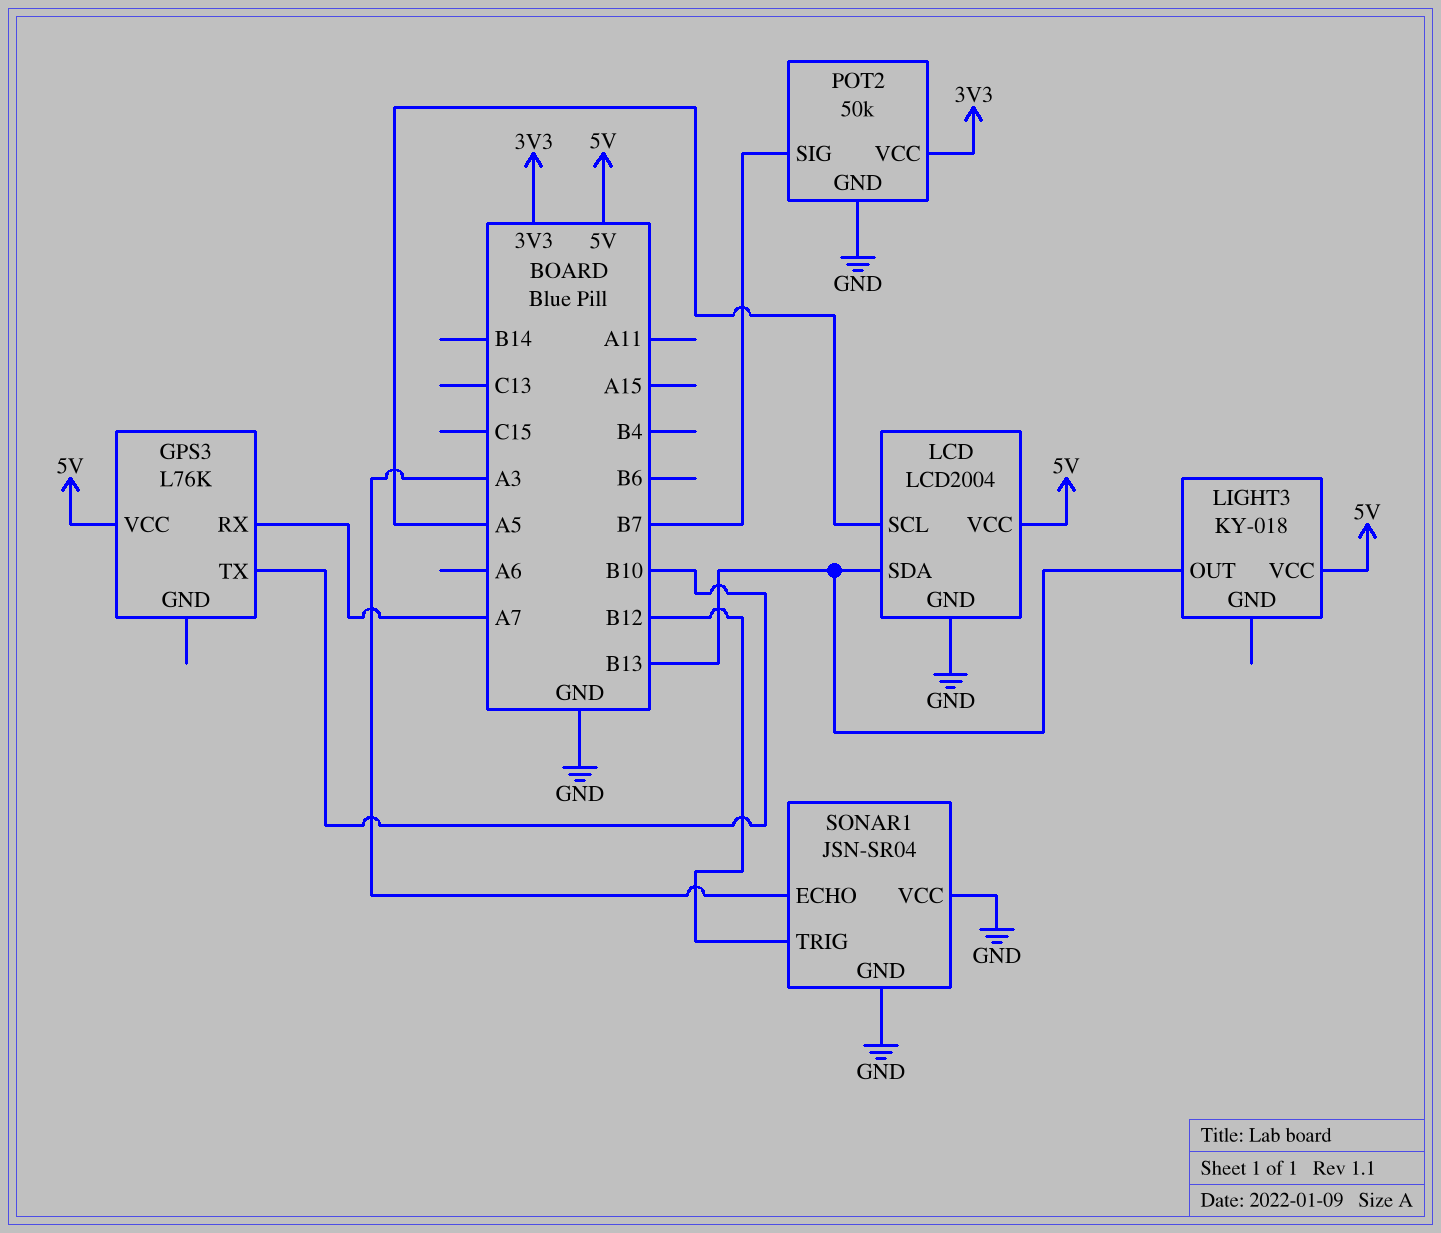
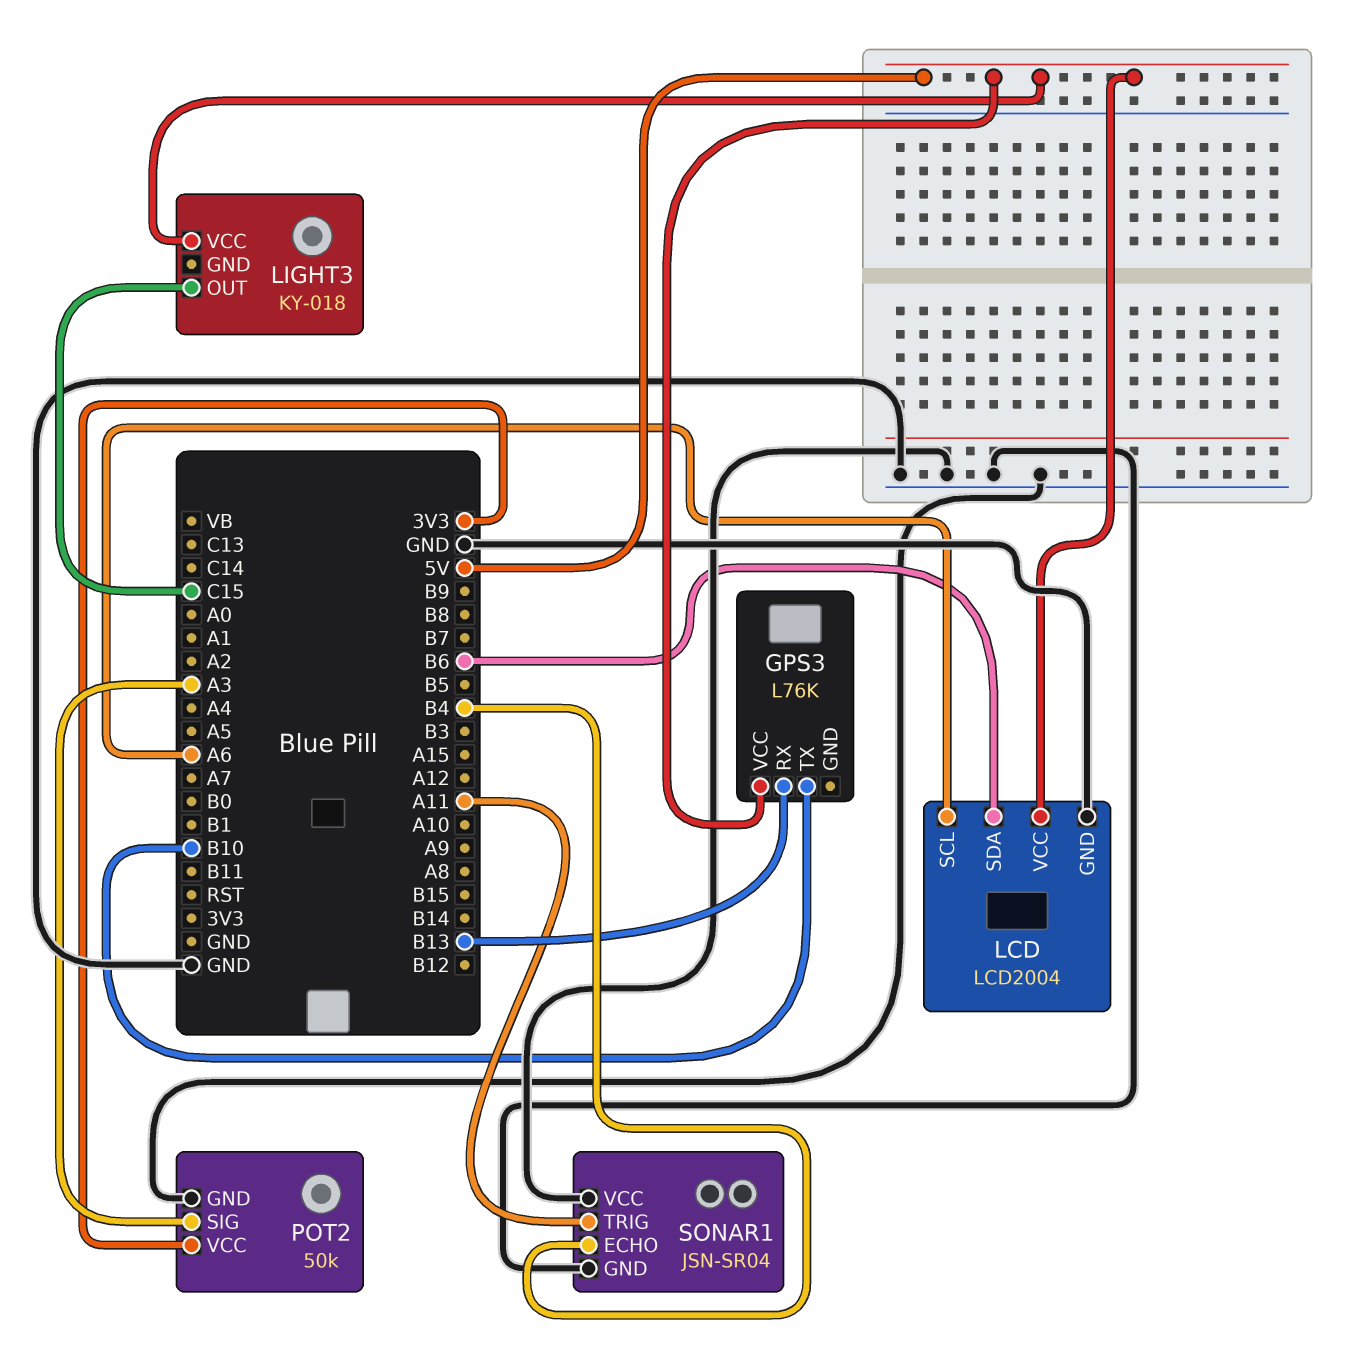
GPS3 pin RX: A7 -> B13
LCD pin SCL: A5 -> A6
LCD pin SDA: B13 -> B6
LIGHT3 pin OUT: B13 -> C15
POT2 pin SIG: B7 -> A3
SONAR1 pin ECHO: A3 -> B4
SONAR1 pin TRIG: B12 -> A11

